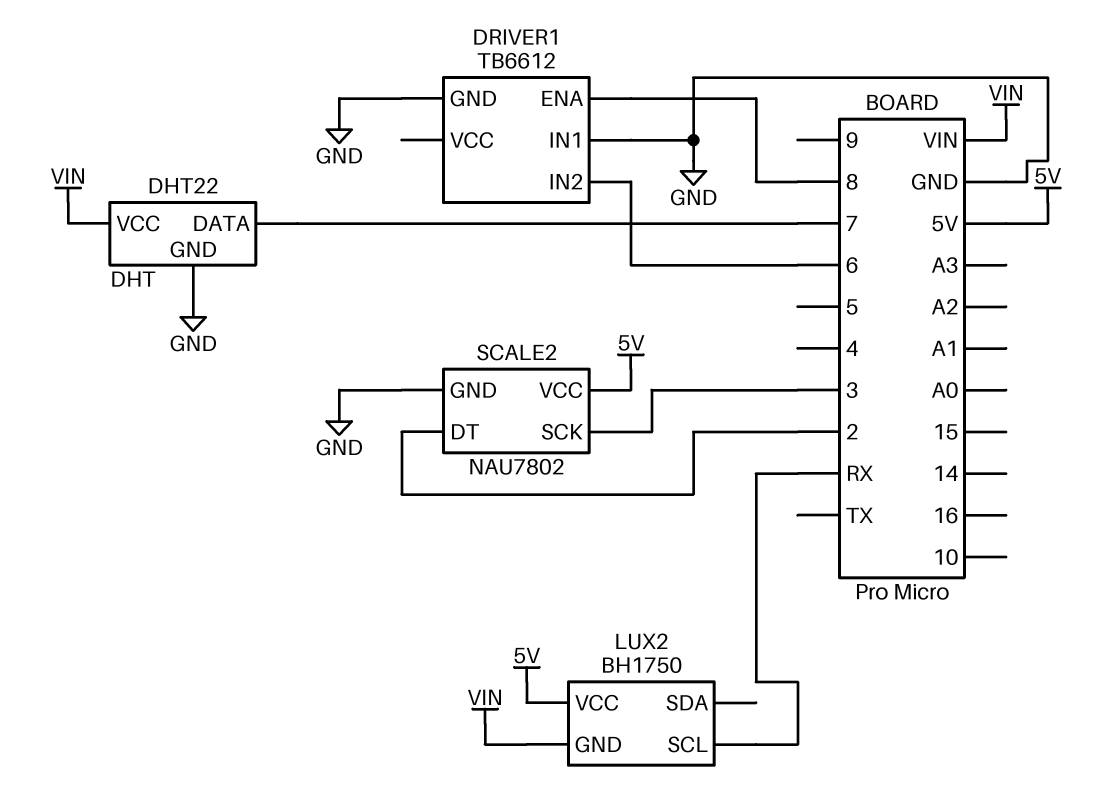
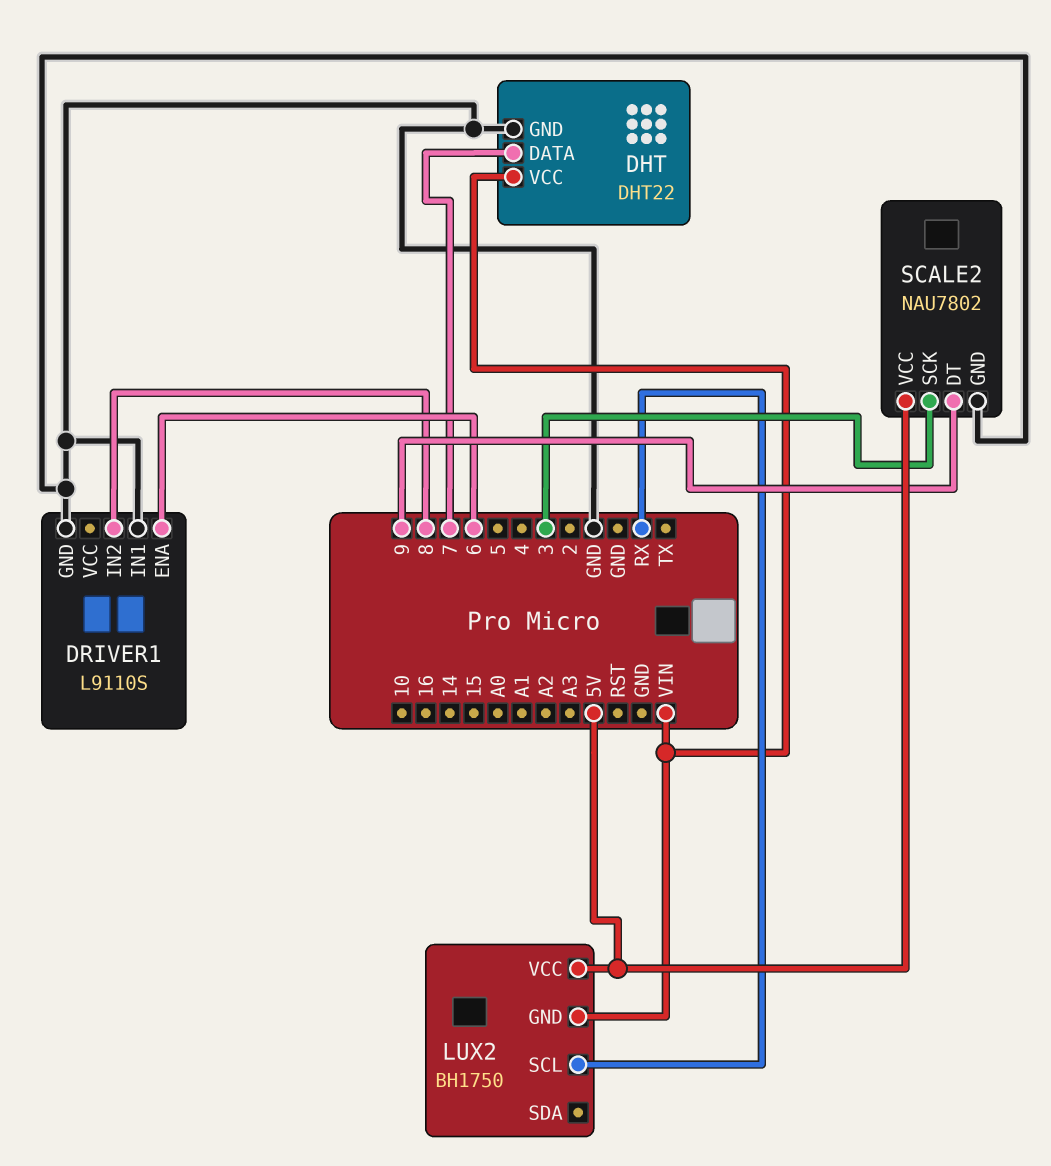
DRIVER1: TB6612 -> L9110S
DRIVER1 pin ENA: 8 -> 6
DRIVER1 pin IN2: 6 -> 8
SCALE2 pin DT: 2 -> 9

